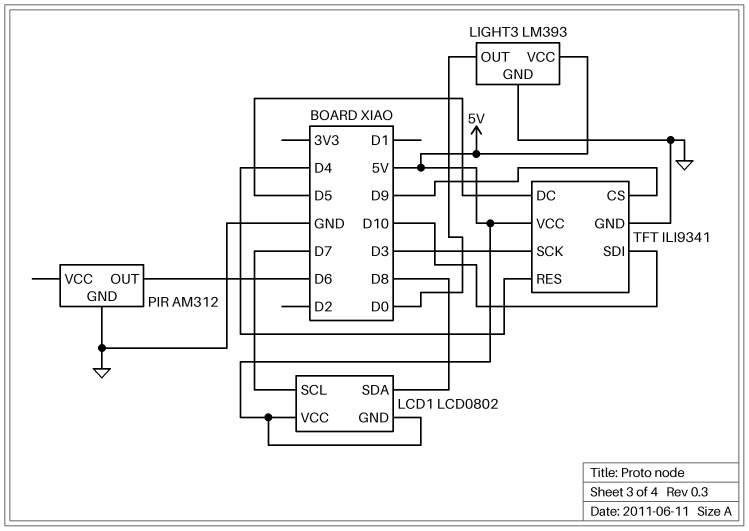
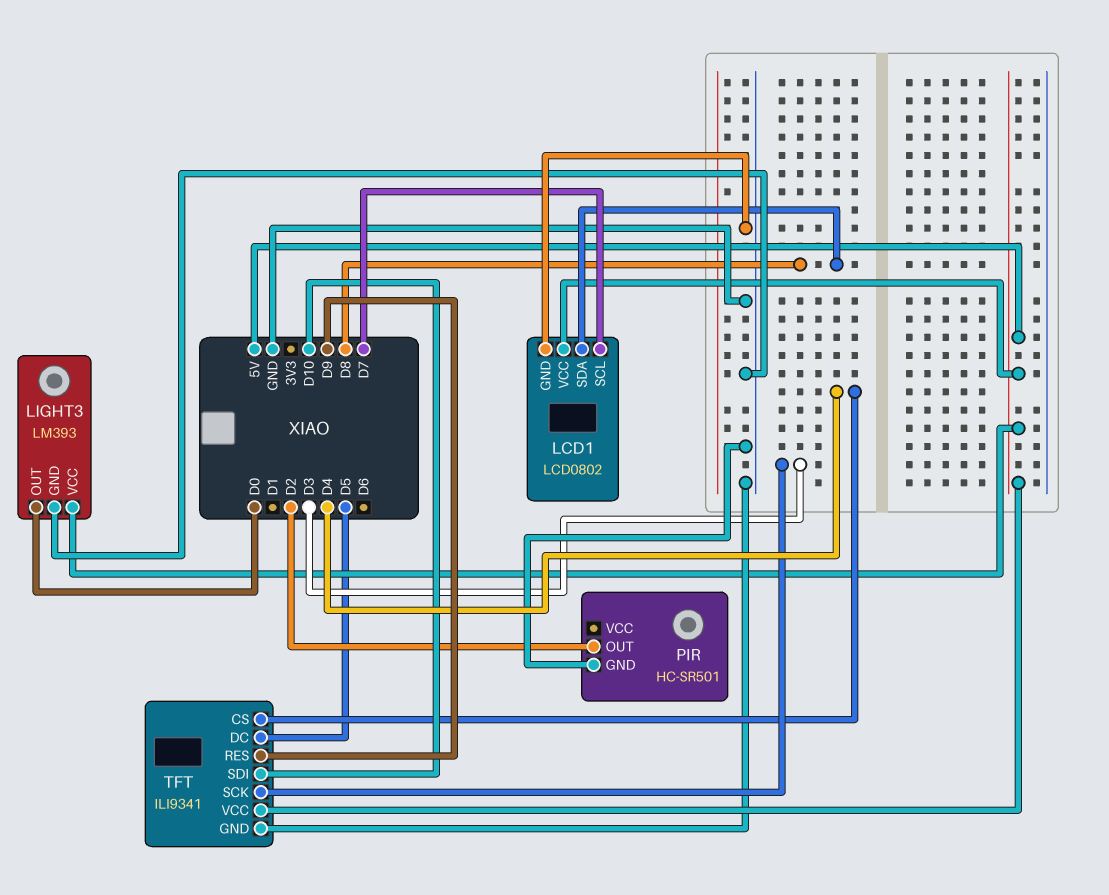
LCD1 pin GND: 5V -> GND
PIR: AM312 -> HC-SR501
PIR pin OUT: D6 -> D2
TFT pin CS: D9 -> D4
TFT pin RES: D4 -> D9

